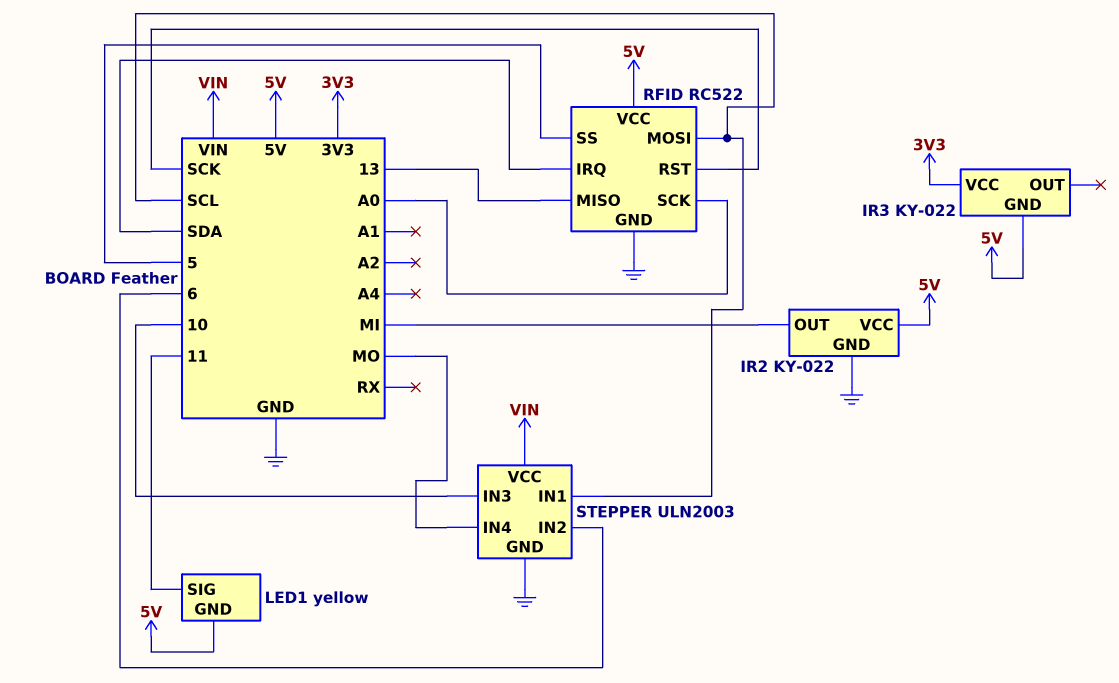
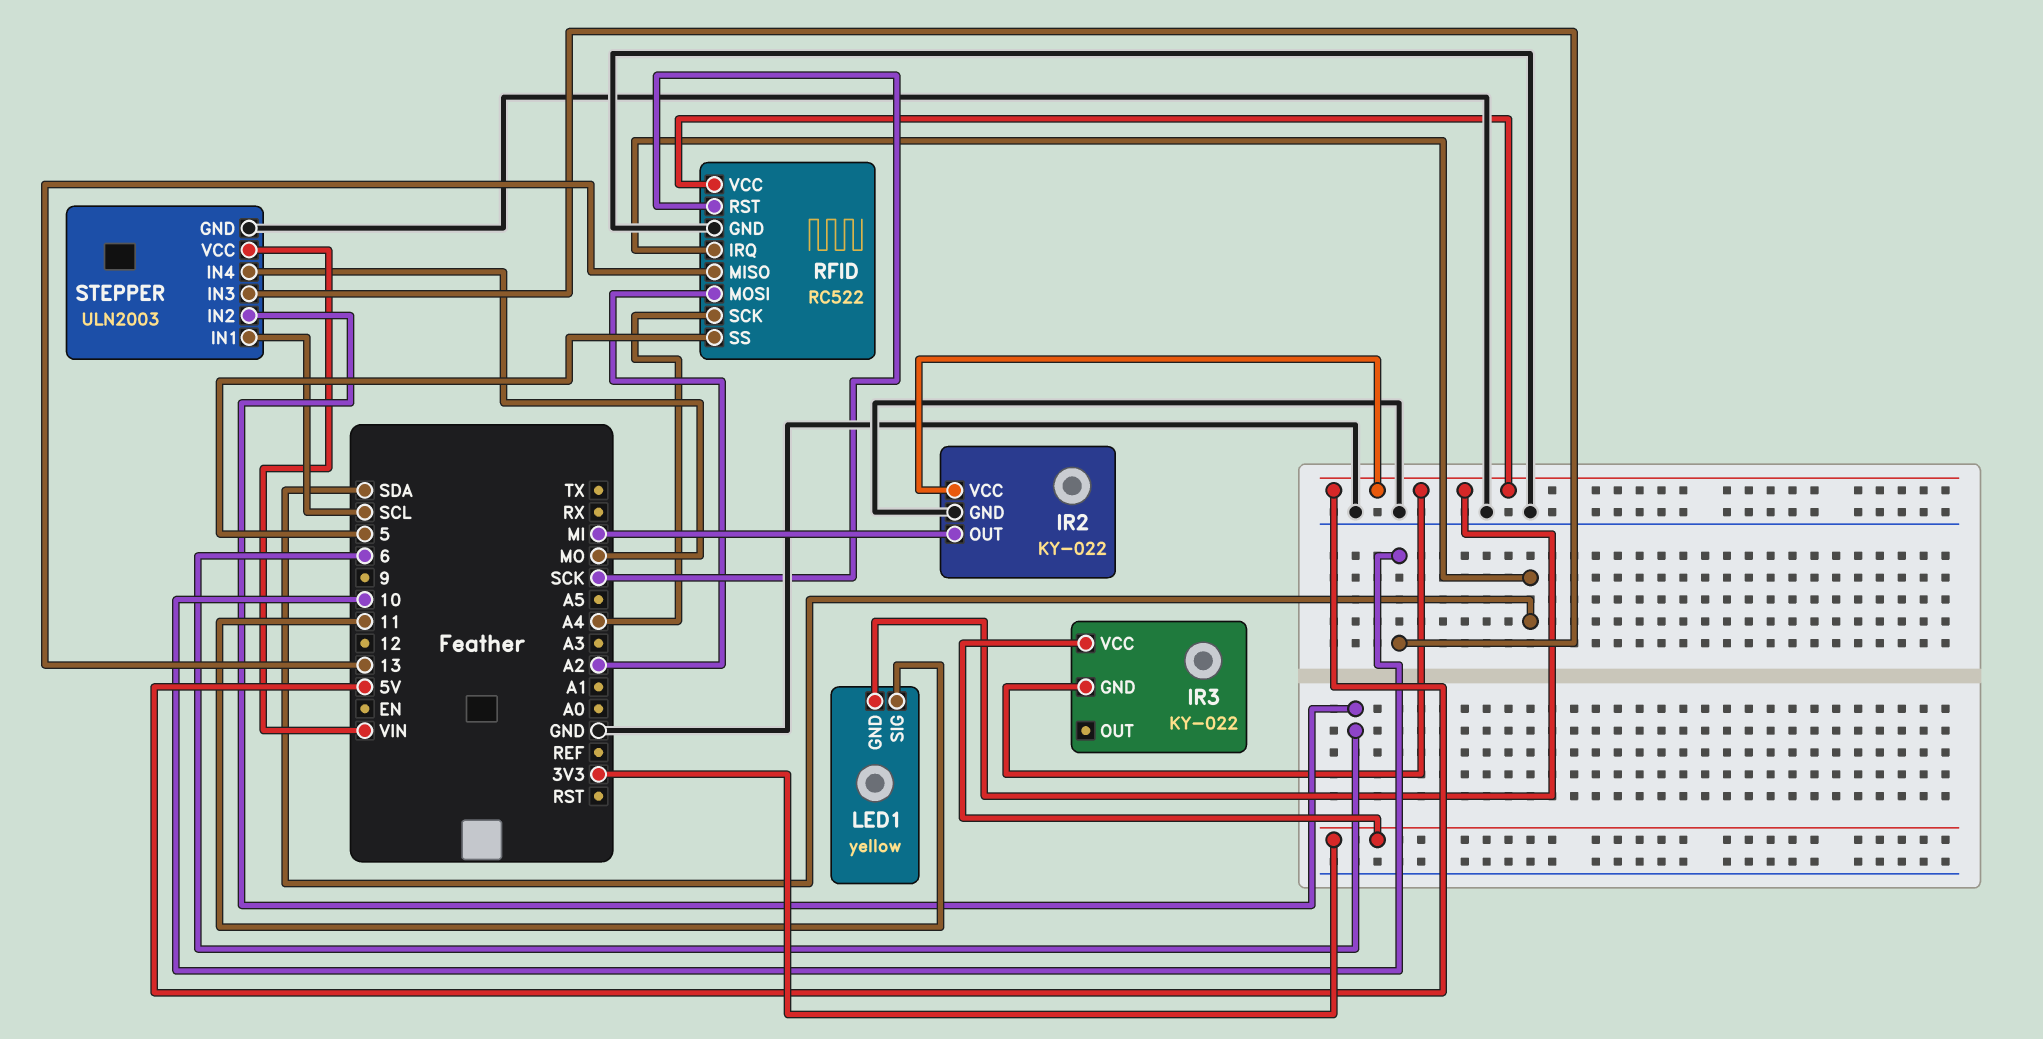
RFID pin MOSI: SCL -> A2
RFID pin SCK: A0 -> A4

